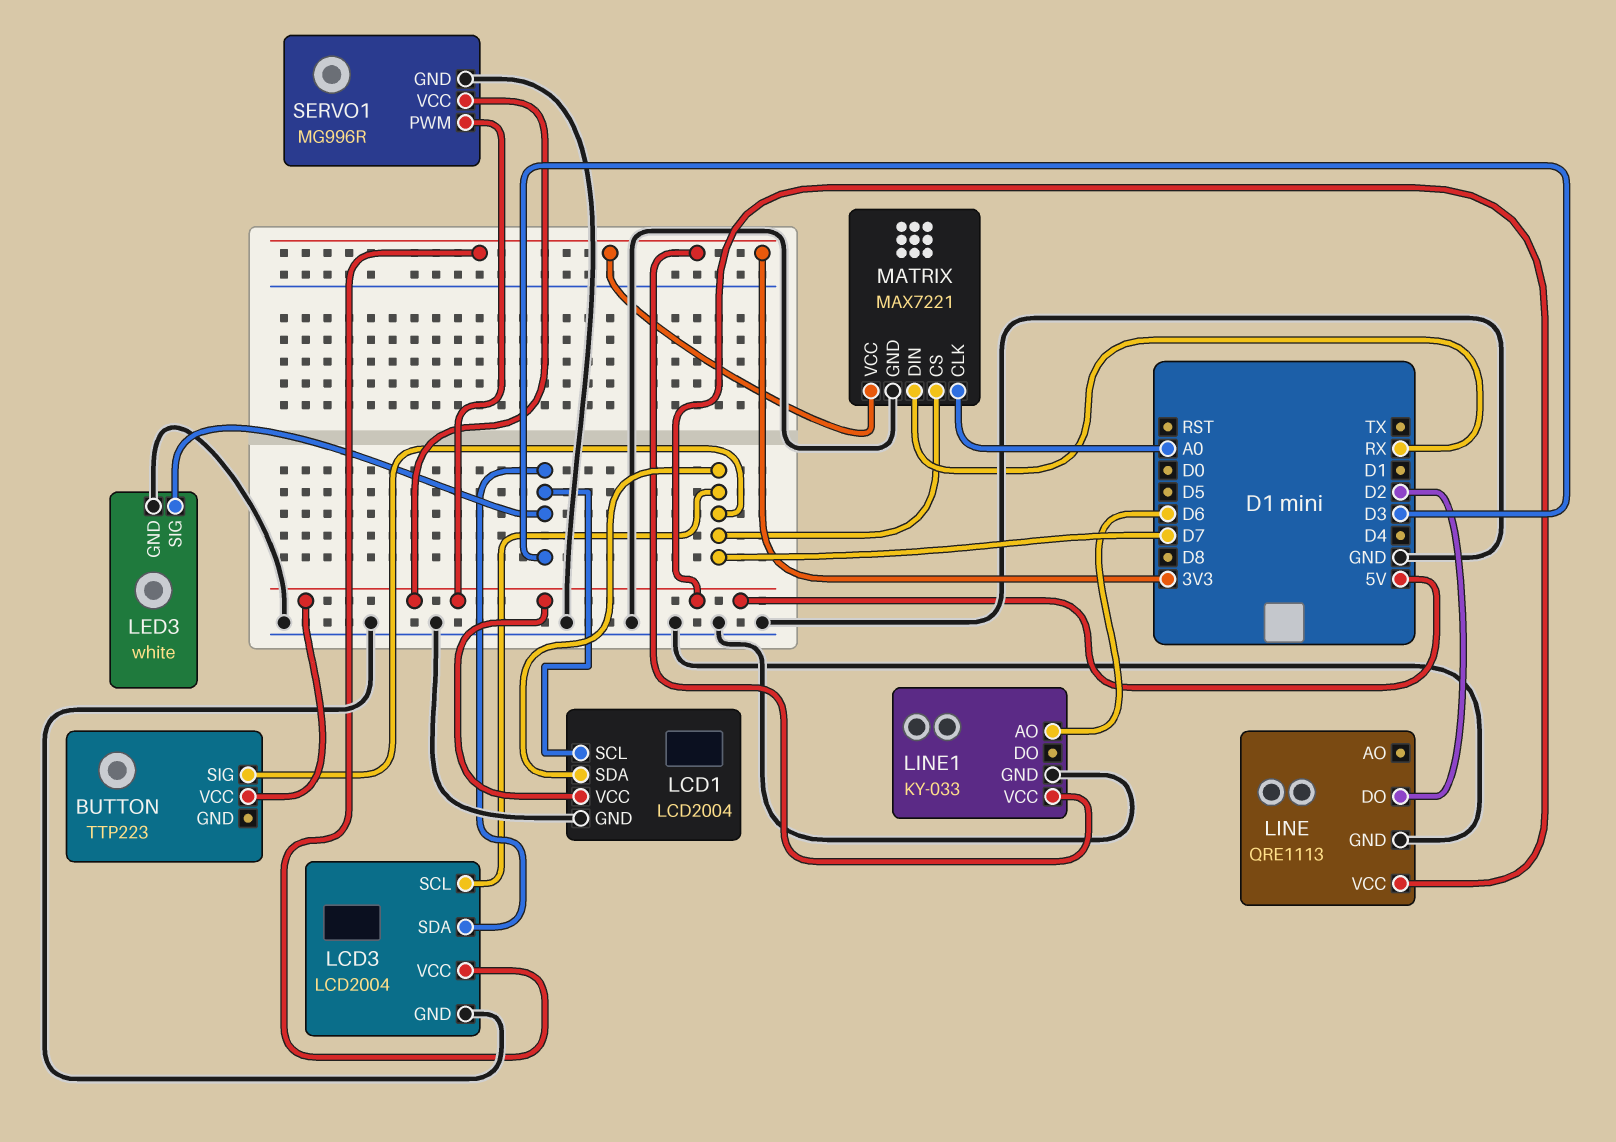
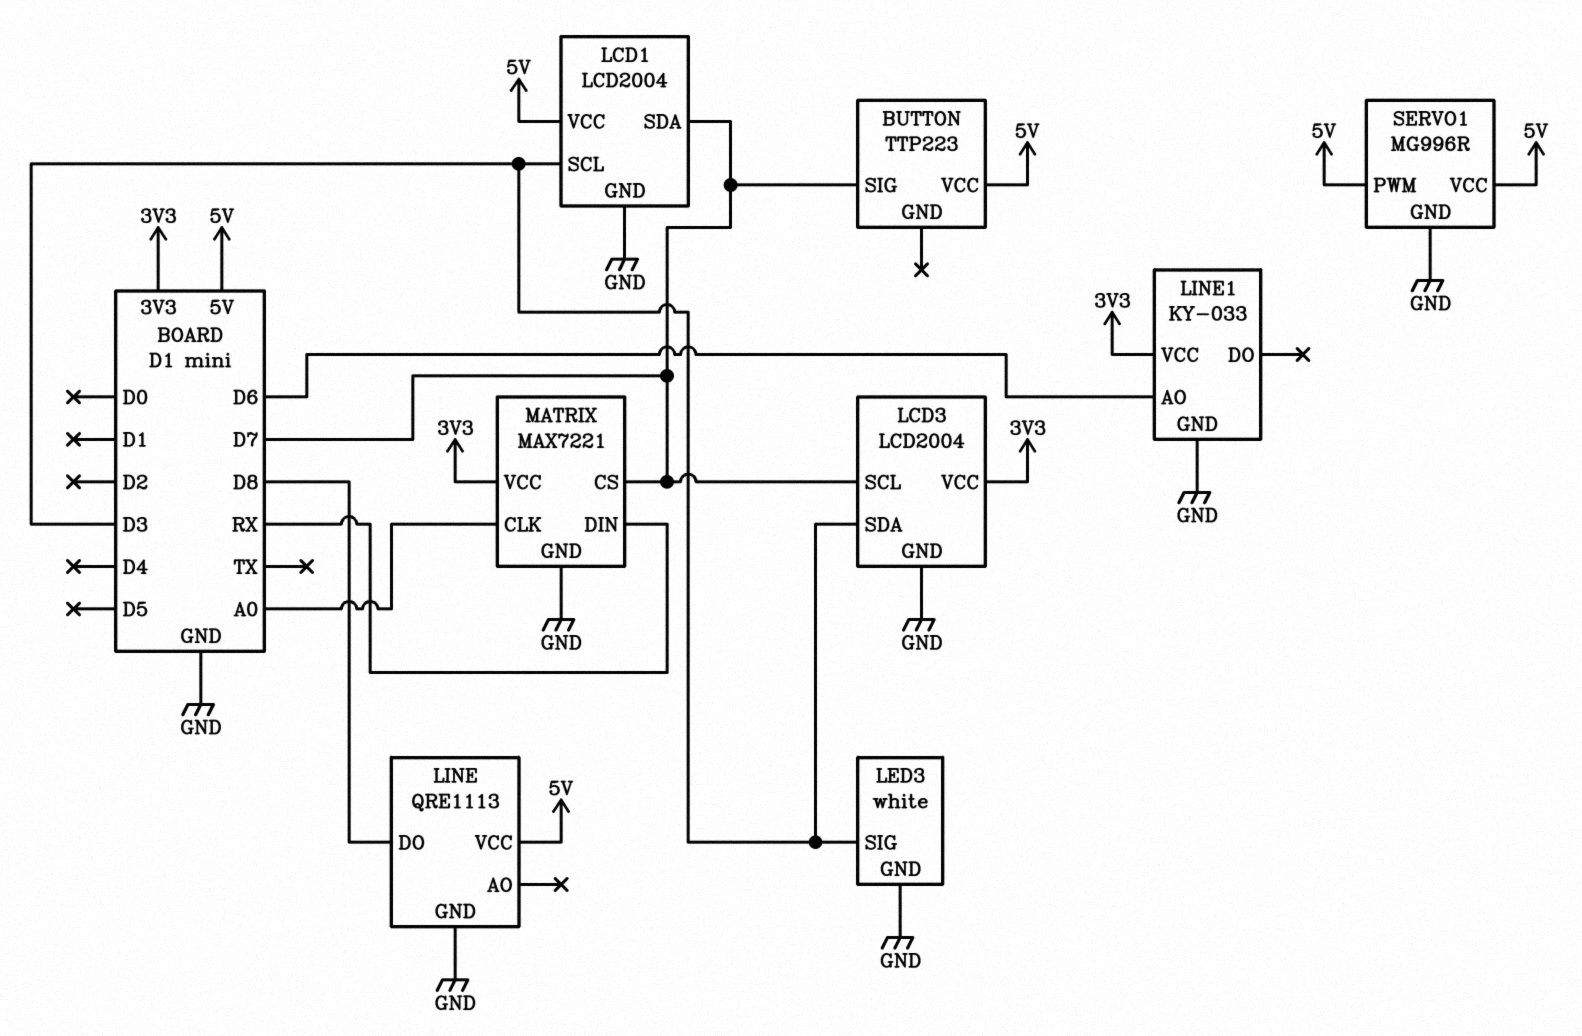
LINE pin DO: D2 -> D8

